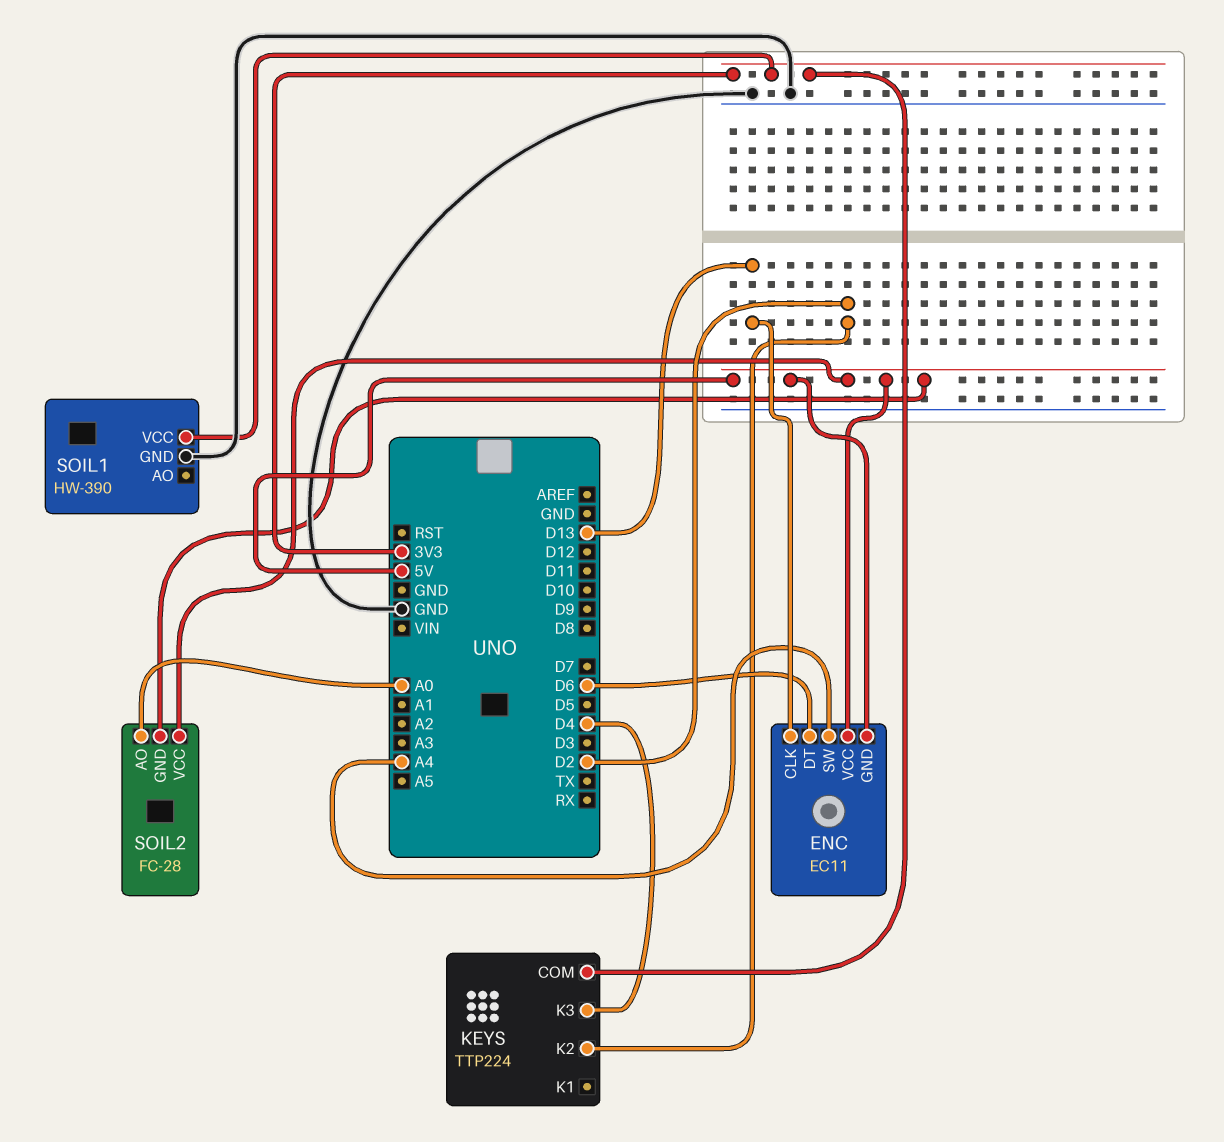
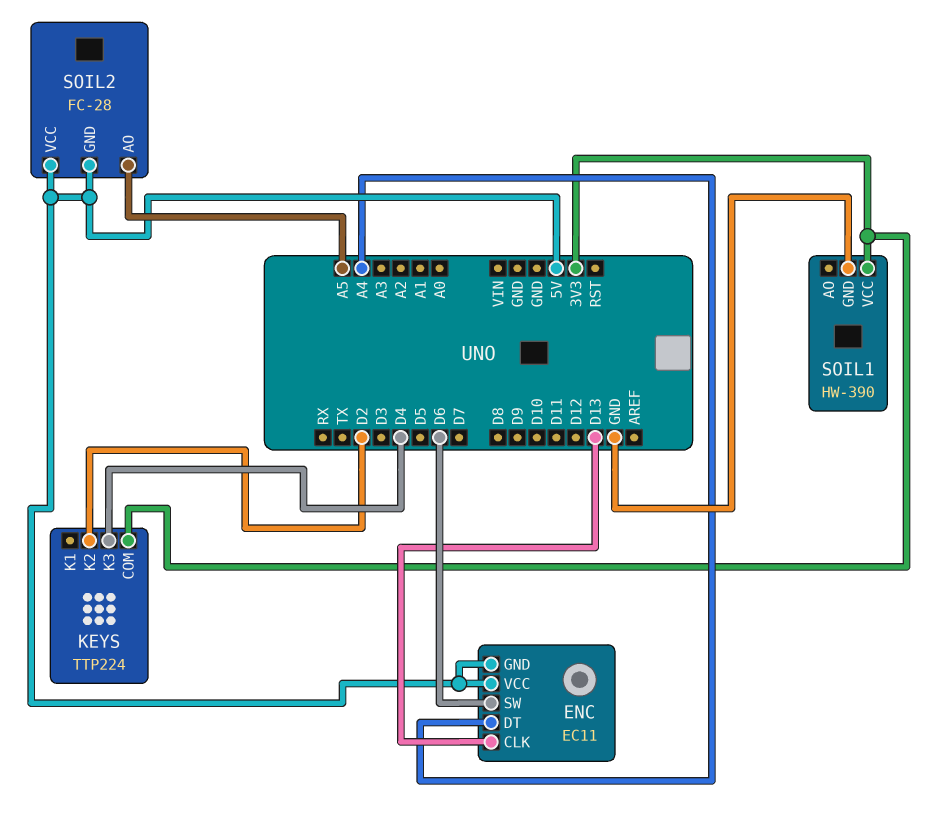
ENC pin DT: D6 -> A4
ENC pin SW: A4 -> D6
SOIL2 pin AO: A0 -> A5

